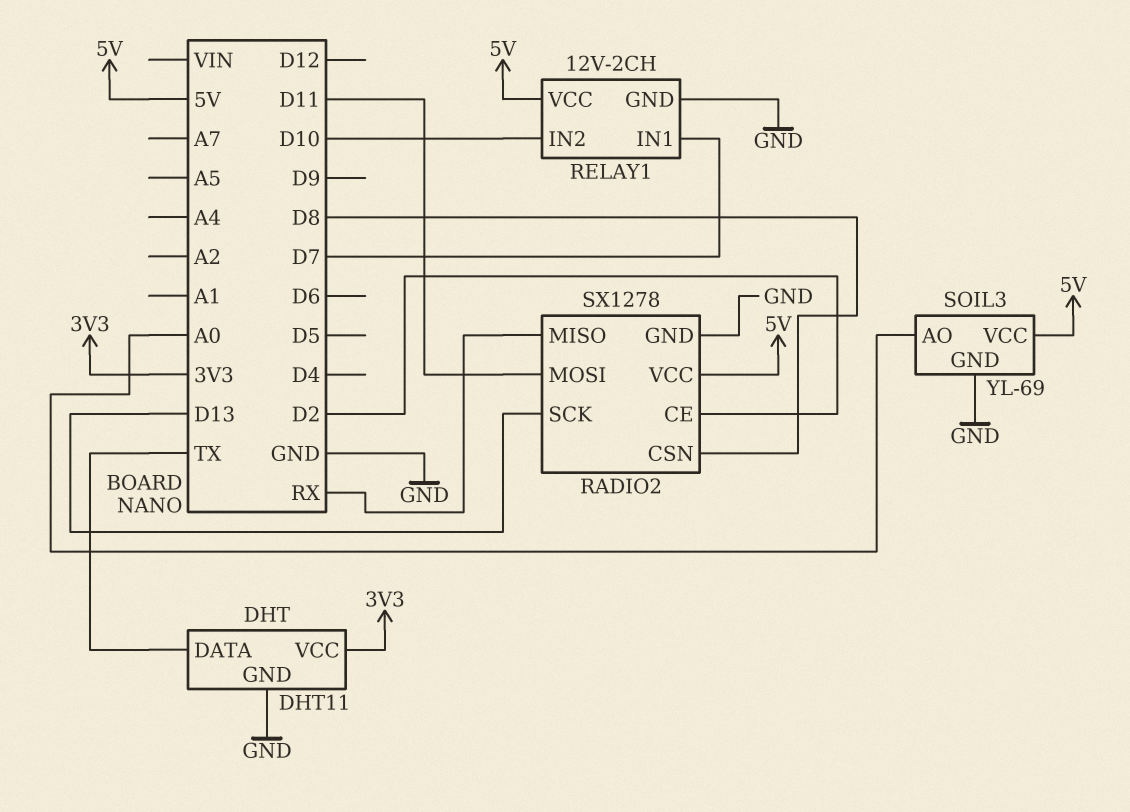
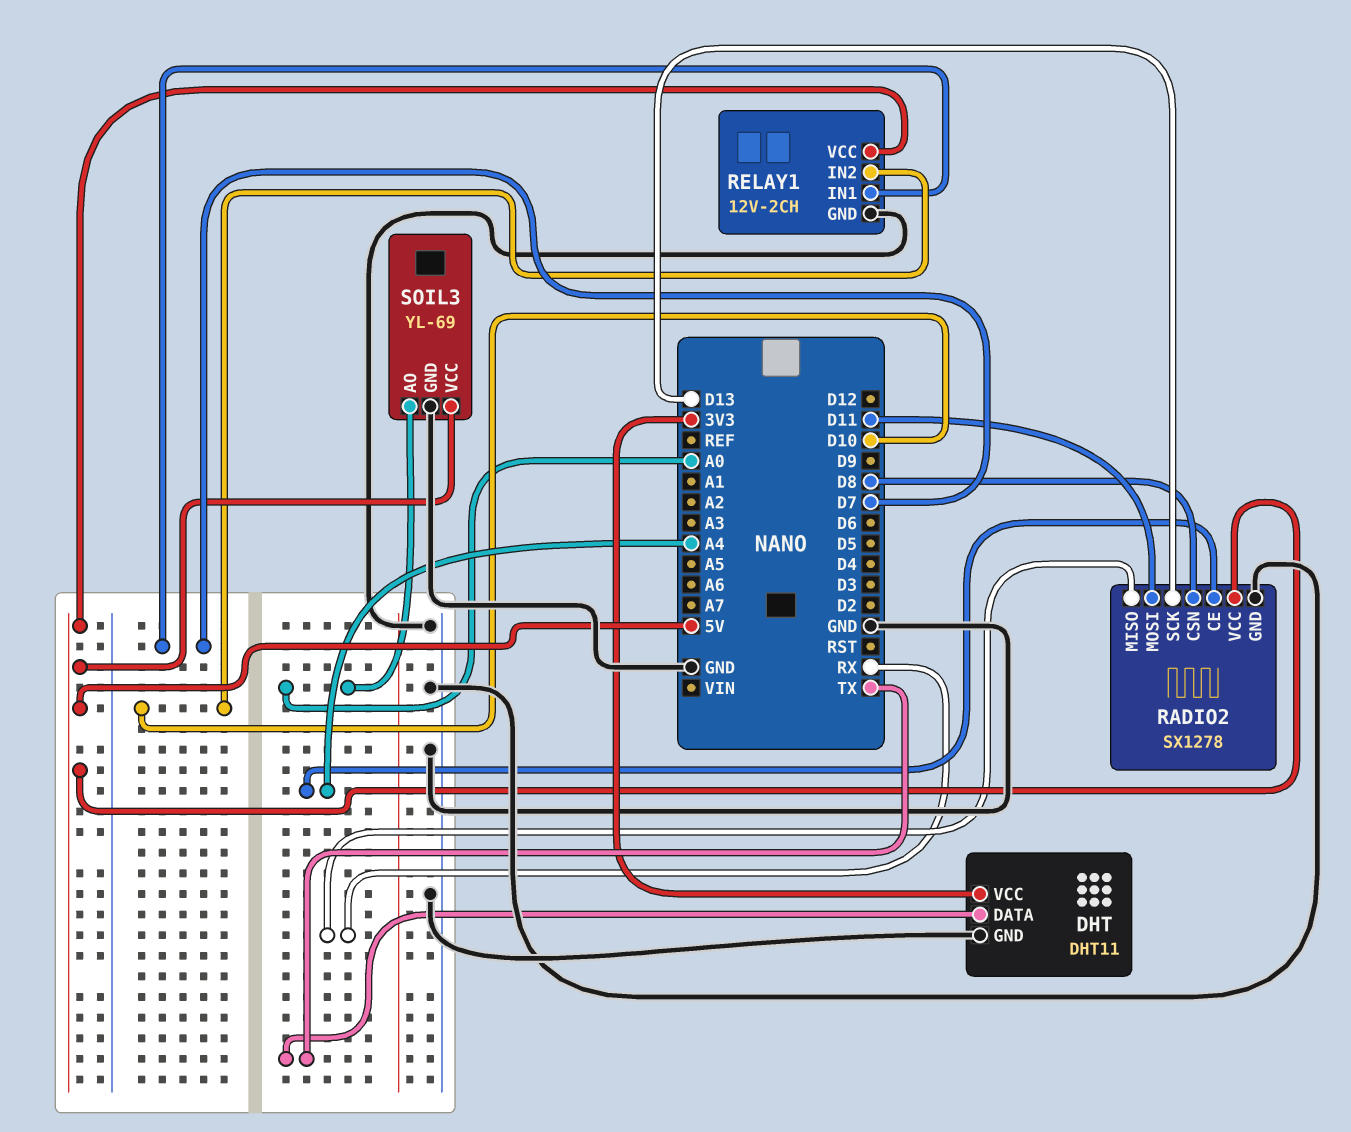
RADIO2 pin CE: D2 -> A4

